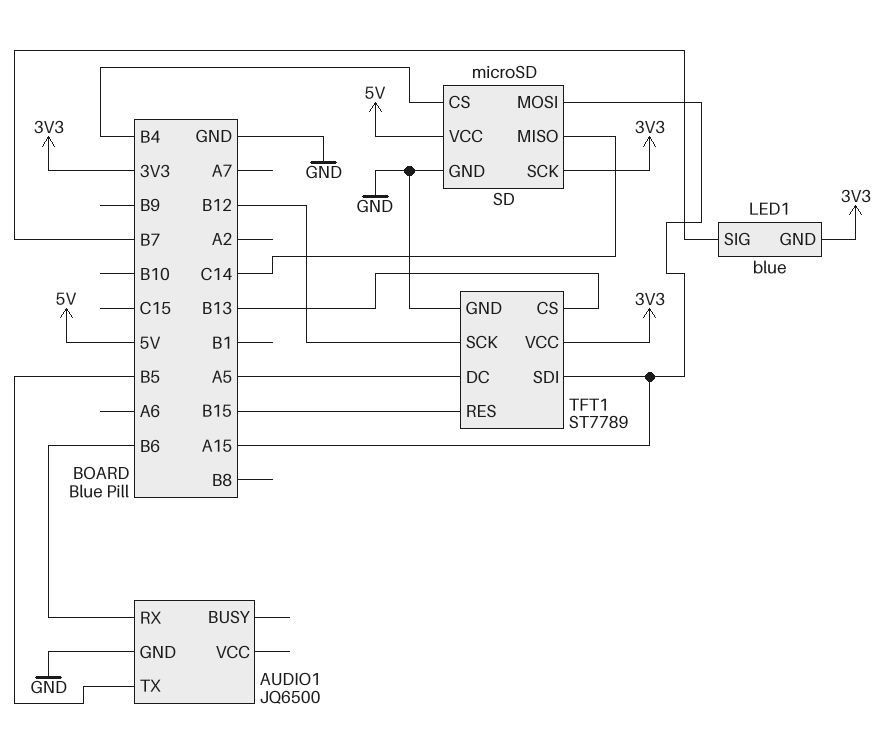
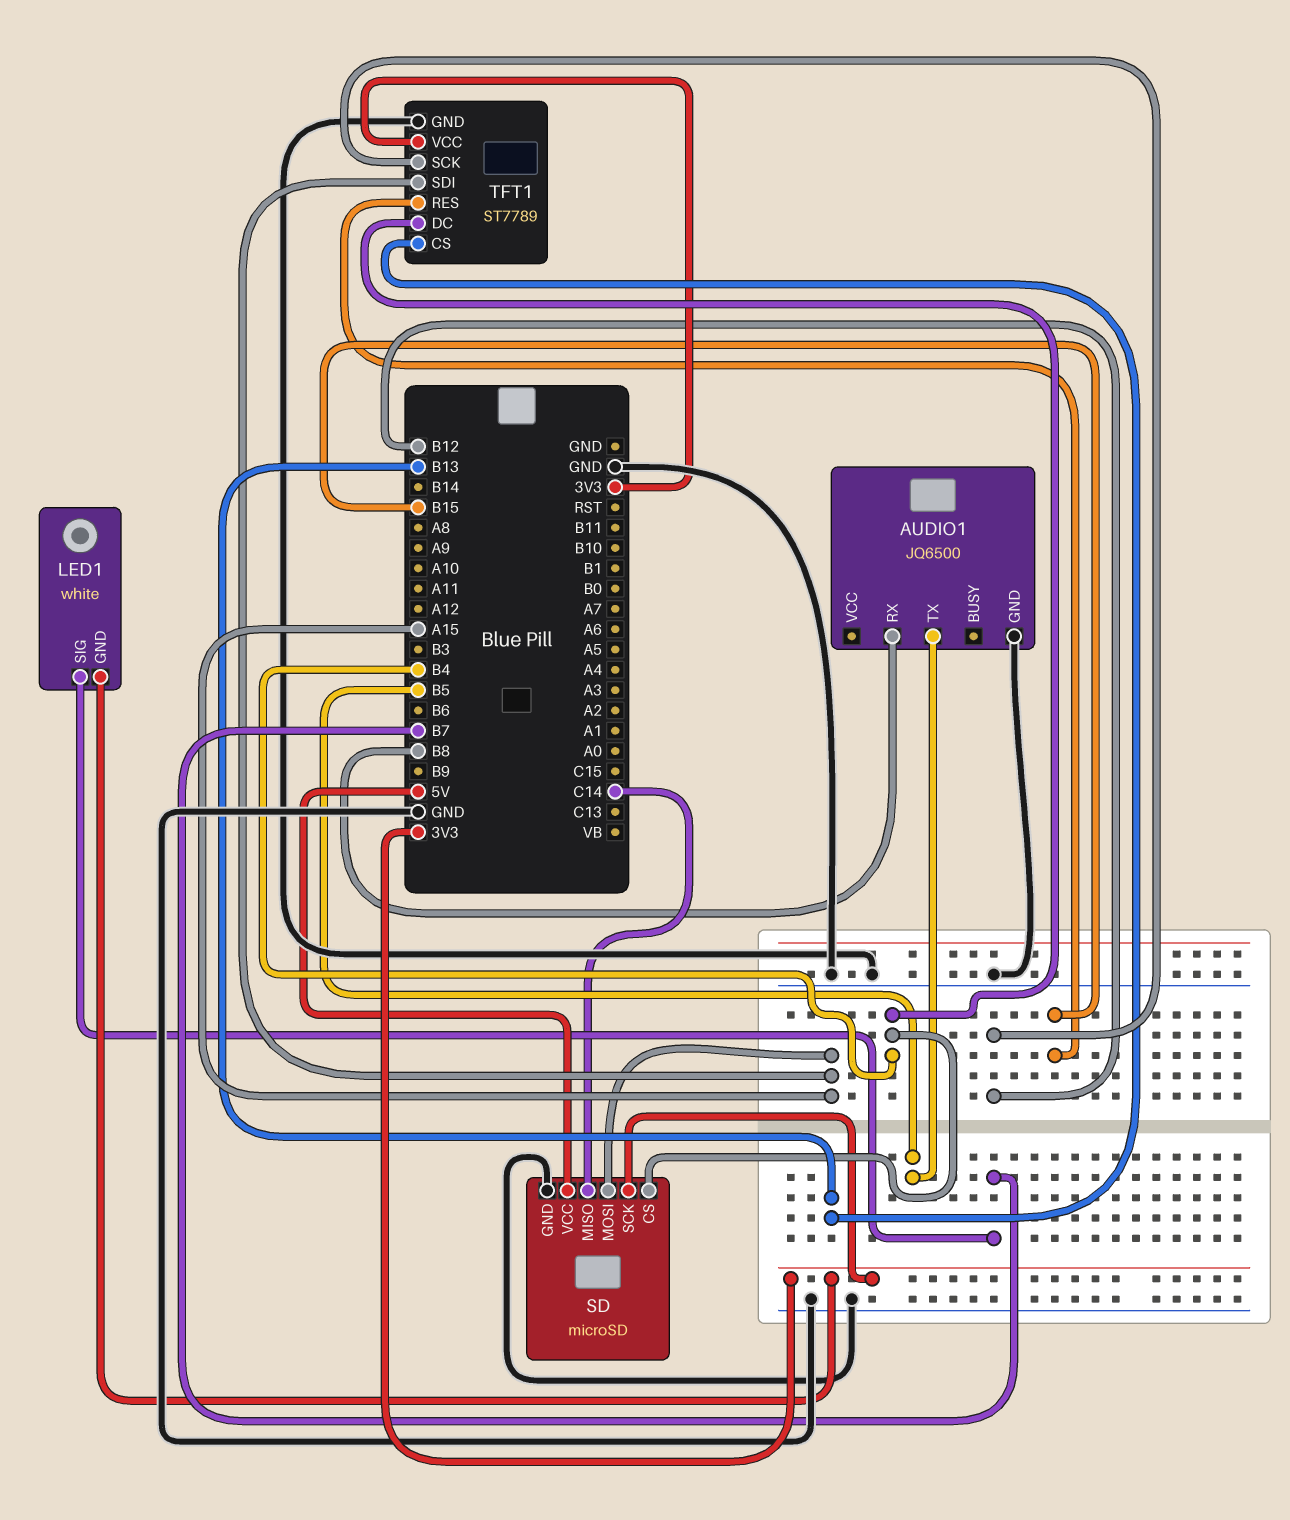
AUDIO1 pin RX: B6 -> B8
LED1: blue -> white
TFT1 pin DC: A5 -> B4

